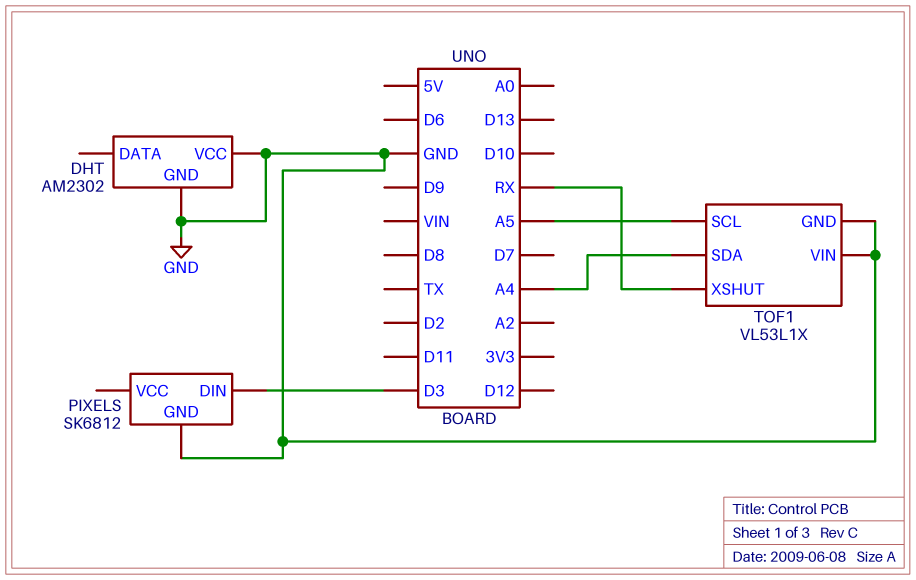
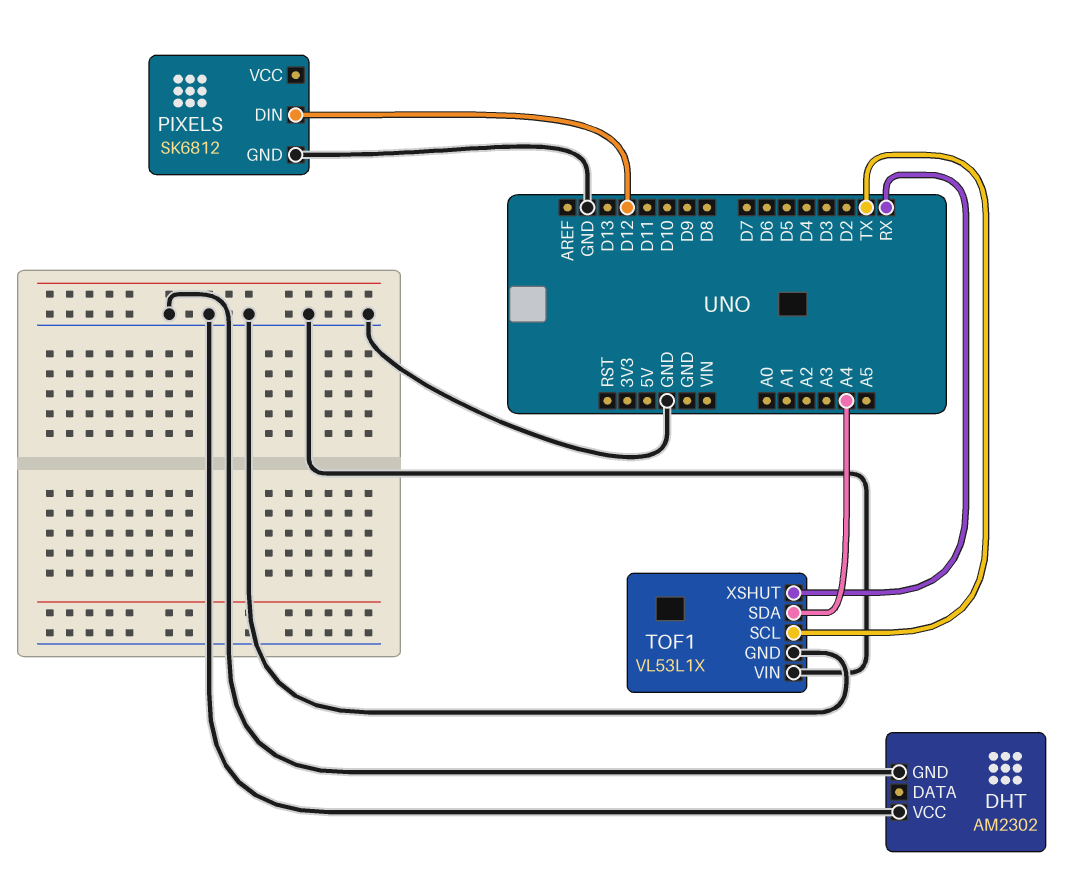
PIXELS pin DIN: D3 -> D12
TOF1 pin SCL: A5 -> TX

